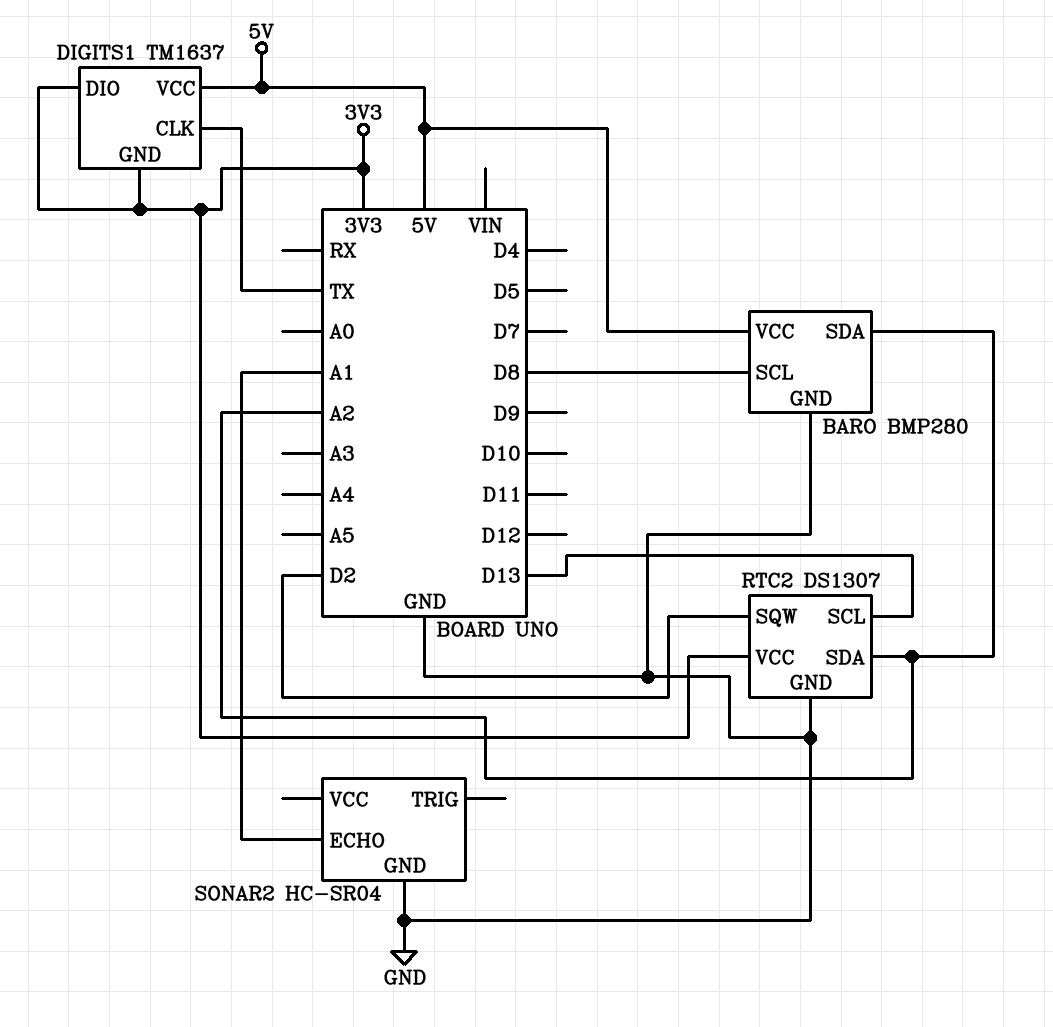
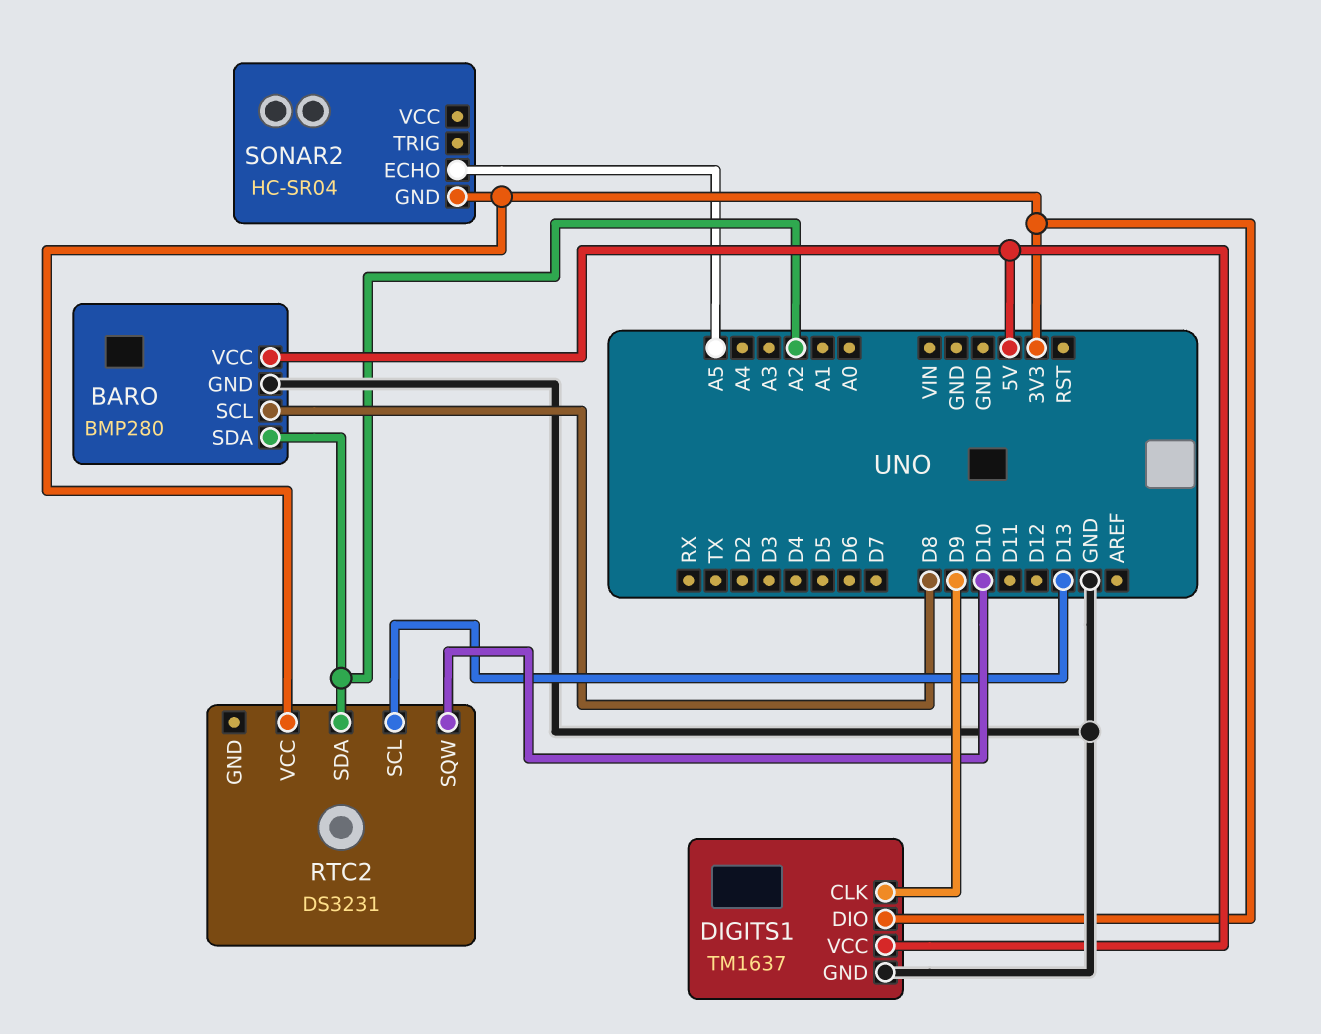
DIGITS1 pin CLK: TX -> D9
DIGITS1 pin GND: 3V3 -> GND
RTC2: DS1307 -> DS3231
RTC2 pin GND: GND -> none
RTC2 pin SQW: D2 -> D10
SONAR2 pin ECHO: A1 -> A5
SONAR2 pin GND: GND -> 3V3

